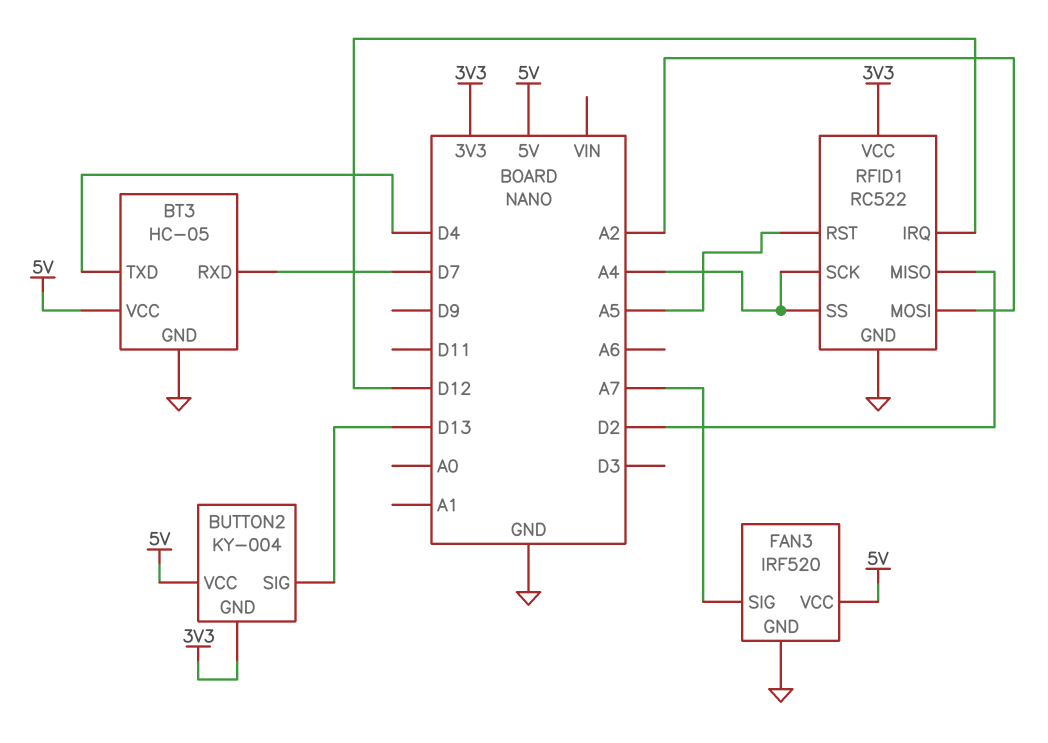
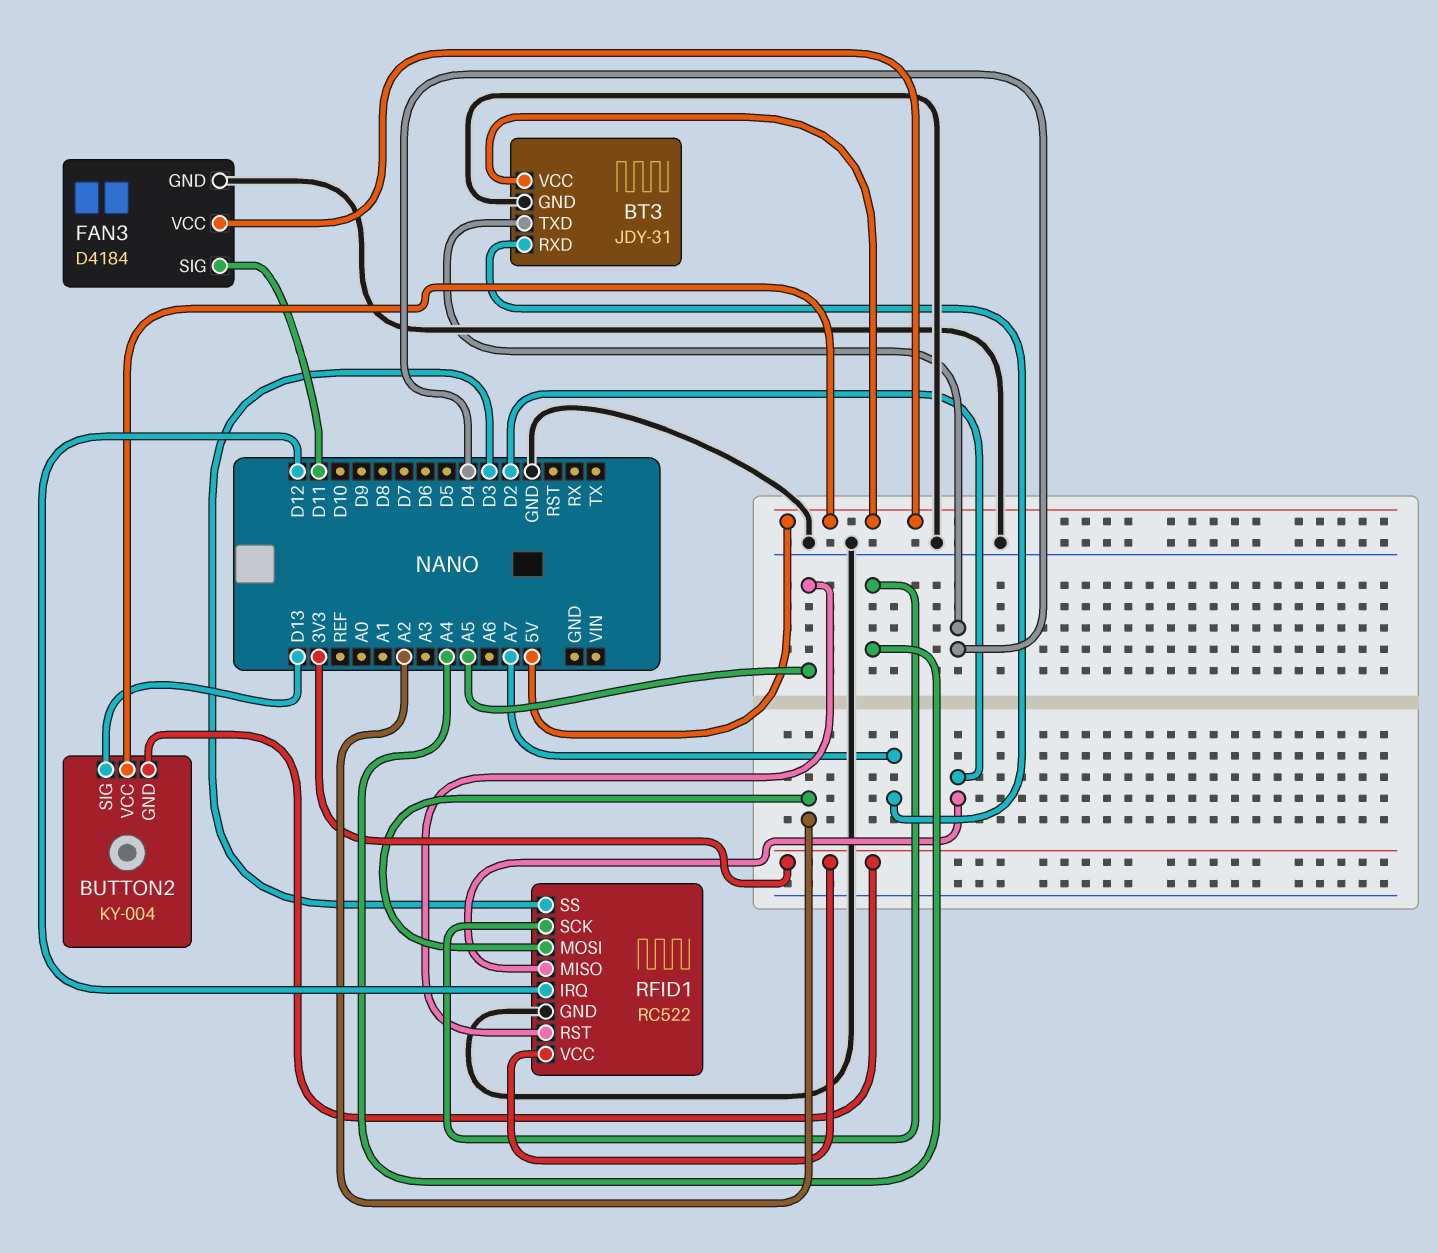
BT3: HC-05 -> JDY-31
BT3 pin RXD: D7 -> A7
FAN3: IRF520 -> D4184
FAN3 pin SIG: A7 -> D11
RFID1 pin SS: A4 -> D3

